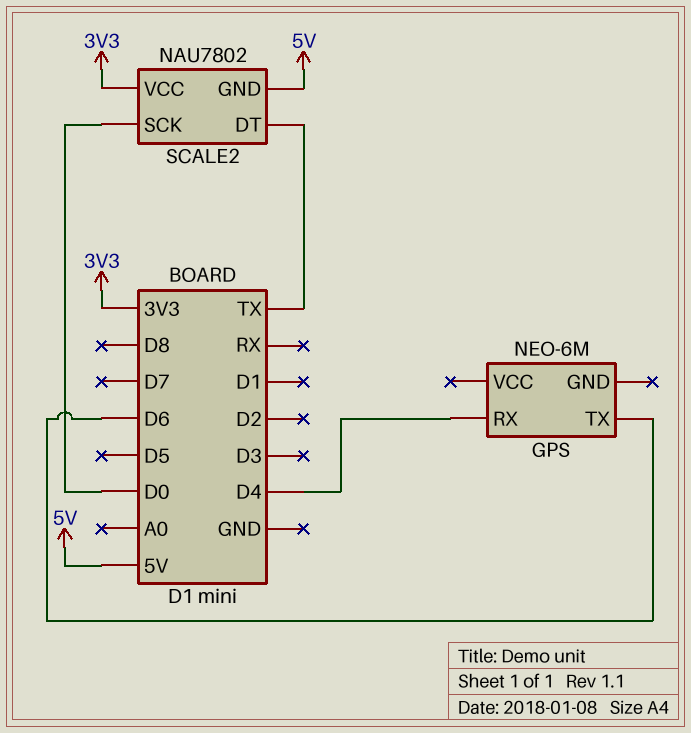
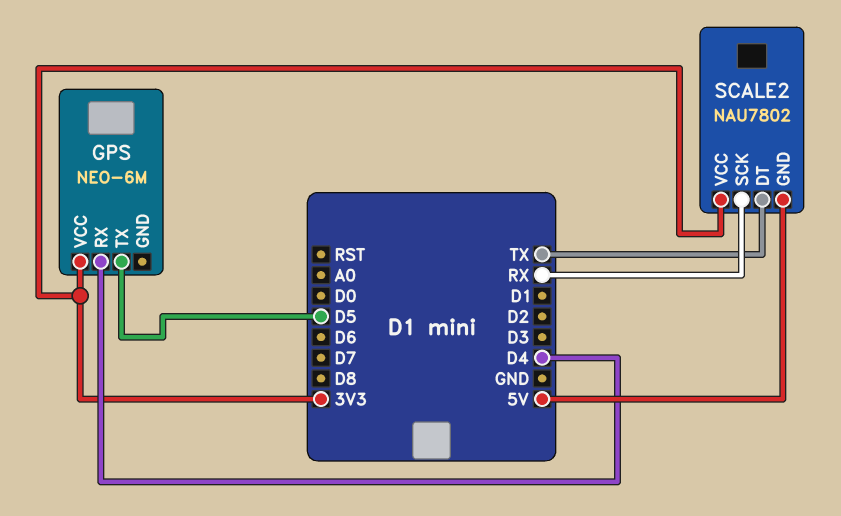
GPS pin TX: D6 -> D5
GPS pin VCC: none -> 3V3
SCALE2 pin SCK: D0 -> RX

